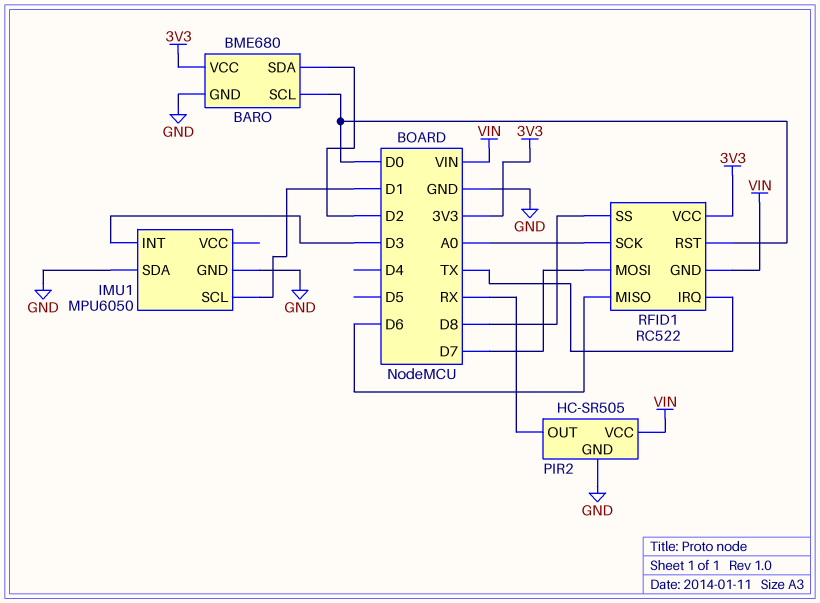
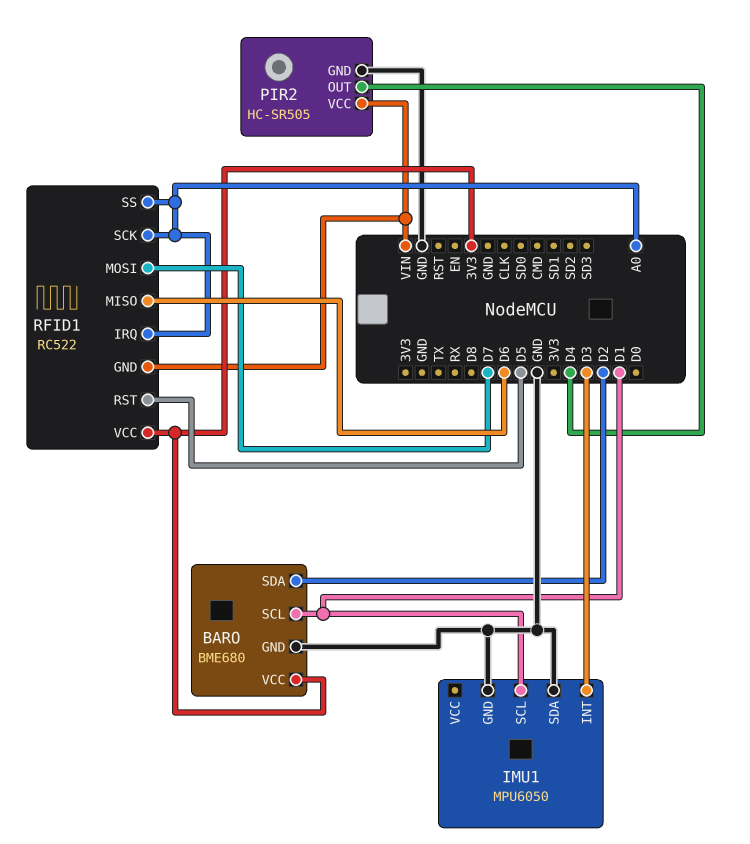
BARO pin SCL: D0 -> D1
PIR2 pin OUT: RX -> D4
RFID1 pin IRQ: TX -> A0
RFID1 pin RST: D0 -> D5
RFID1 pin SS: D8 -> A0

